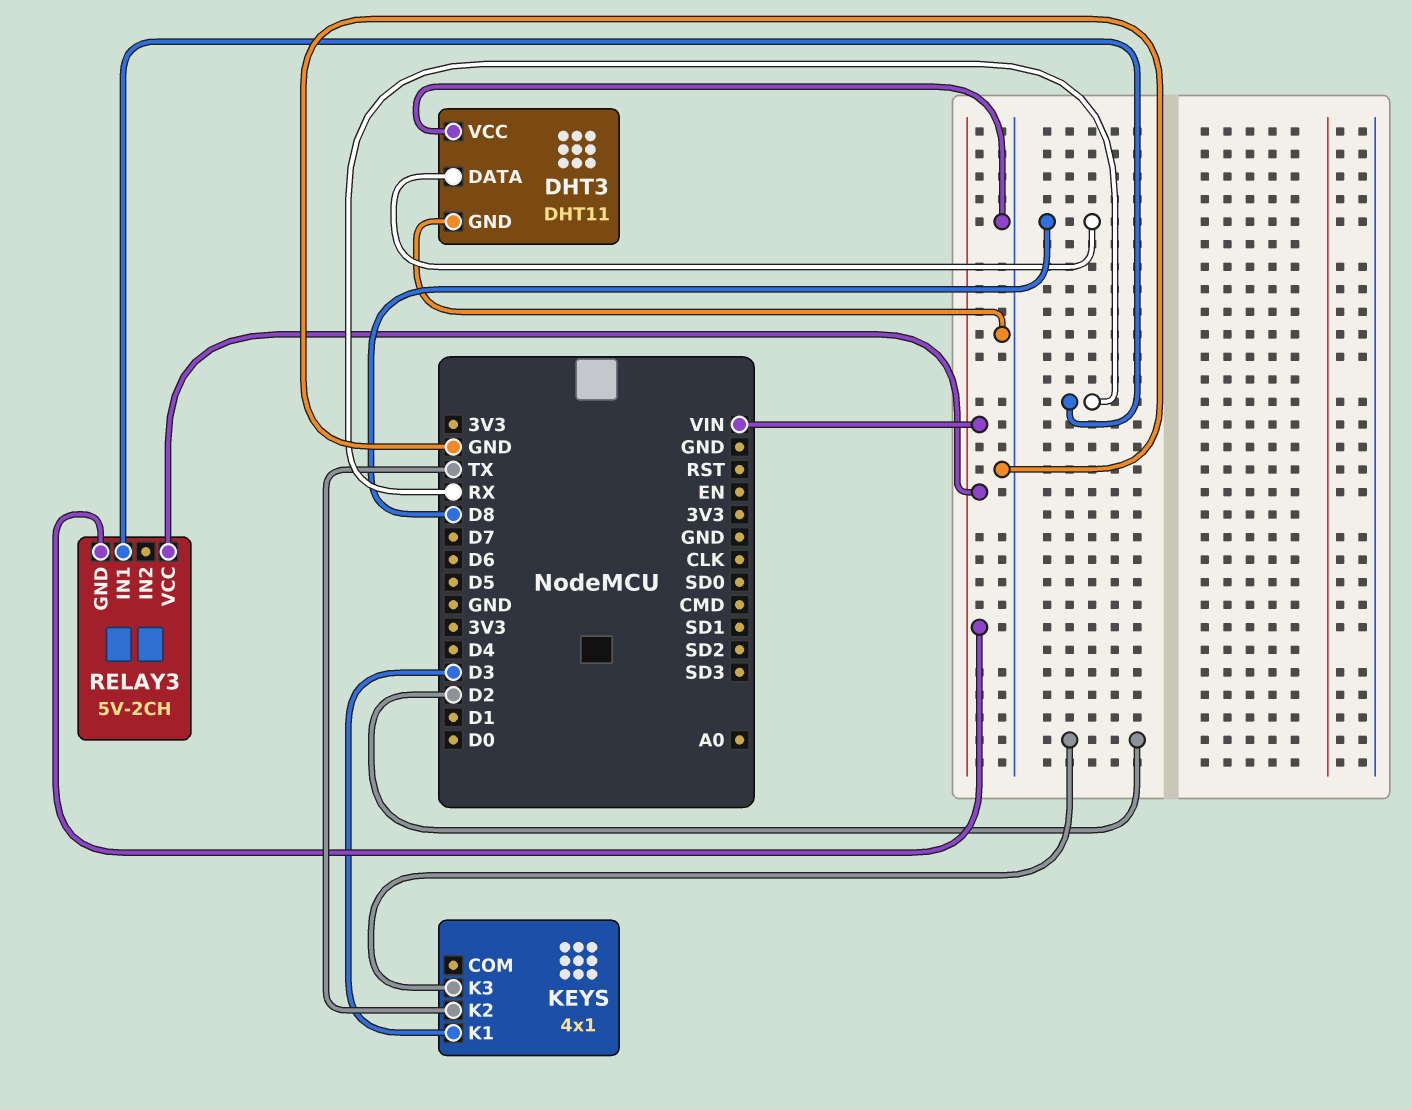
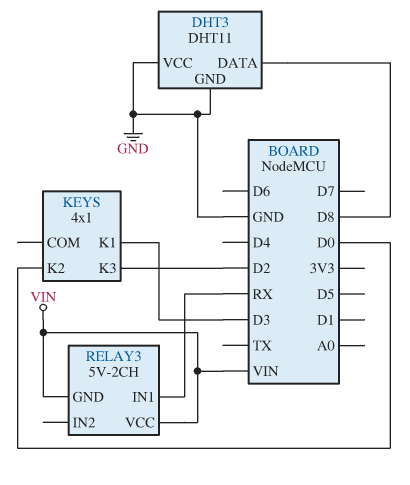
KEYS pin K2: TX -> D0

